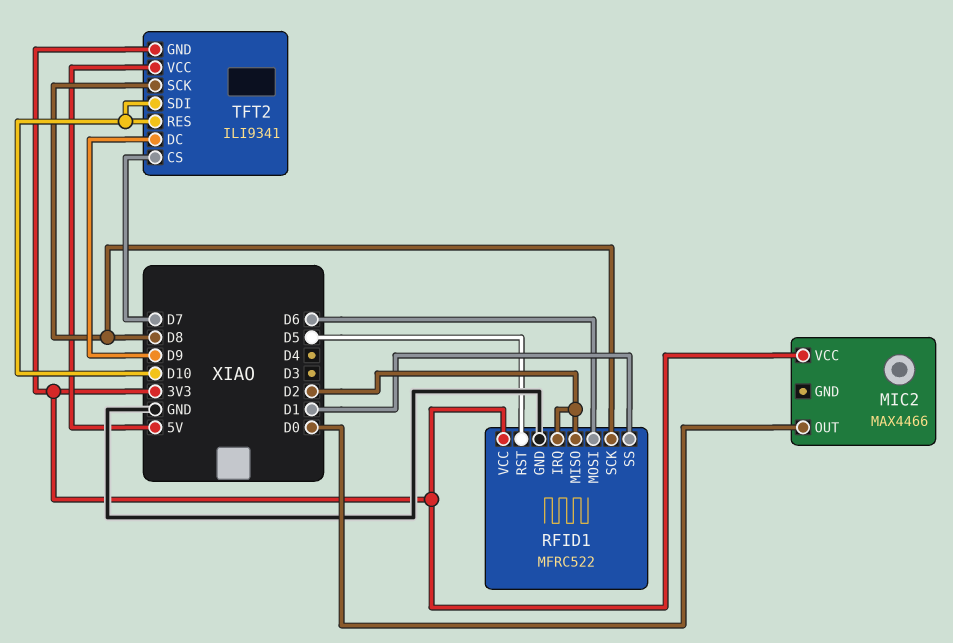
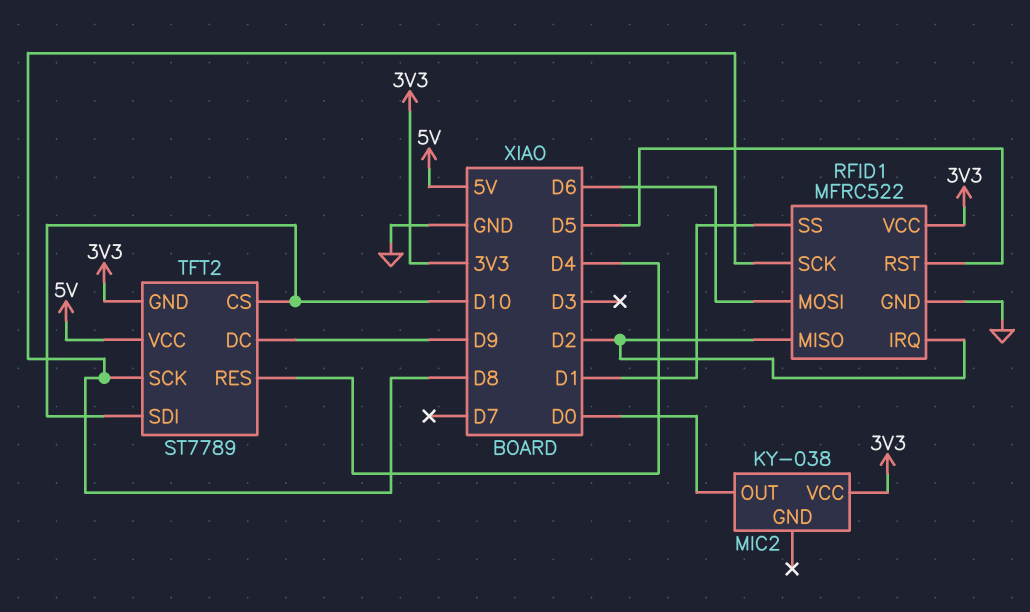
MIC2: MAX4466 -> KY-038
TFT2: ILI9341 -> ST7789
TFT2 pin CS: D7 -> D10
TFT2 pin RES: D10 -> D4

